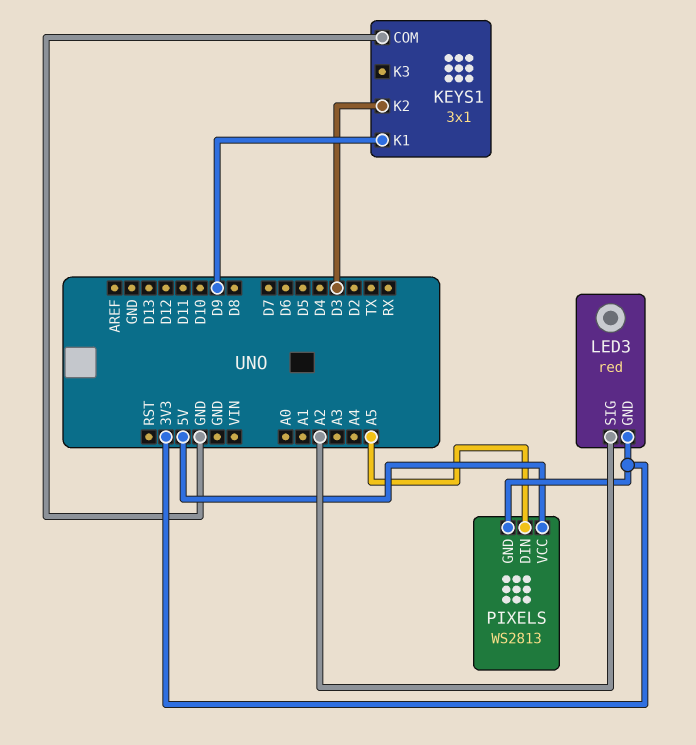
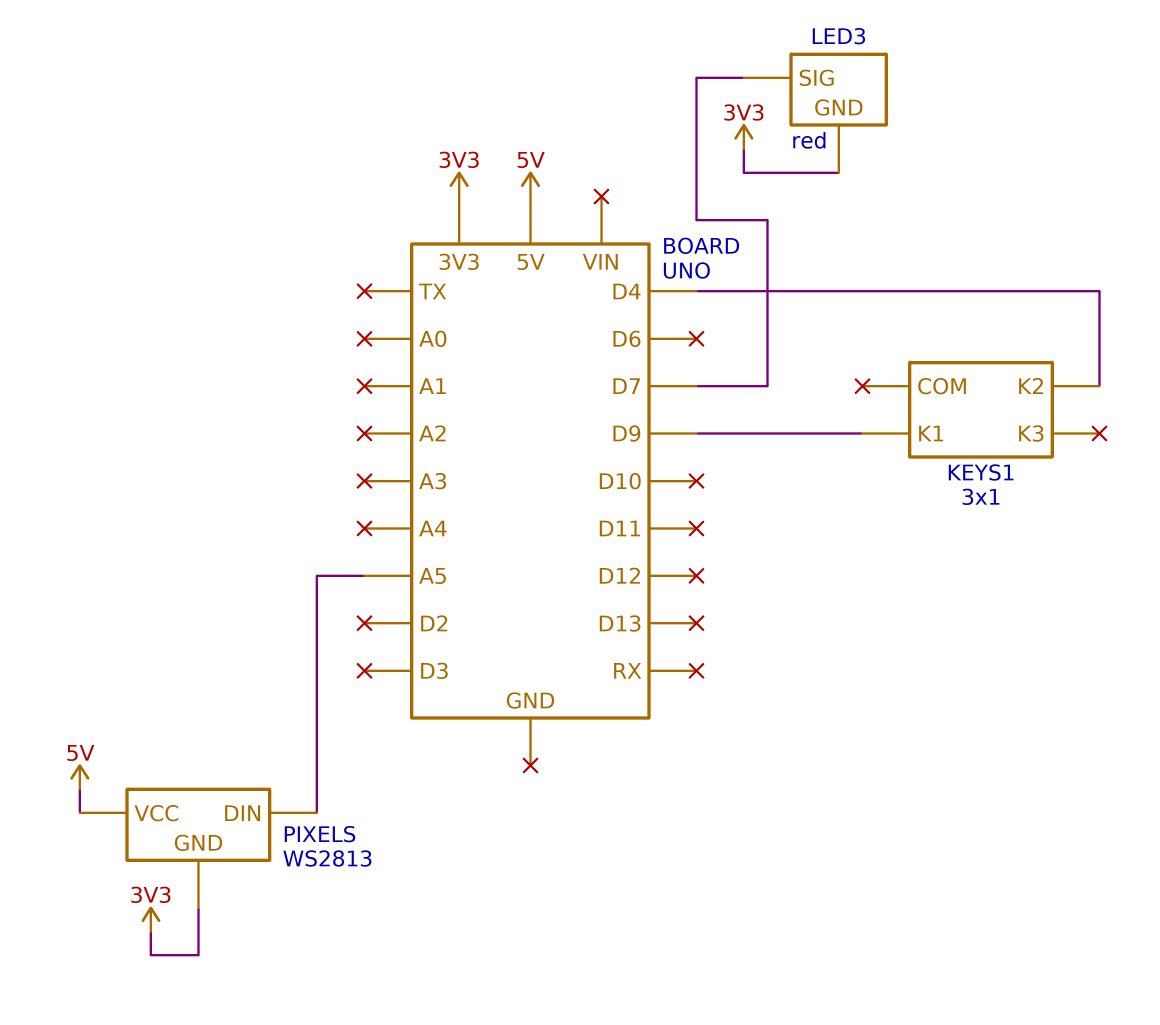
KEYS1 pin COM: GND -> none
KEYS1 pin K2: D3 -> D4
LED3 pin SIG: A2 -> D7

